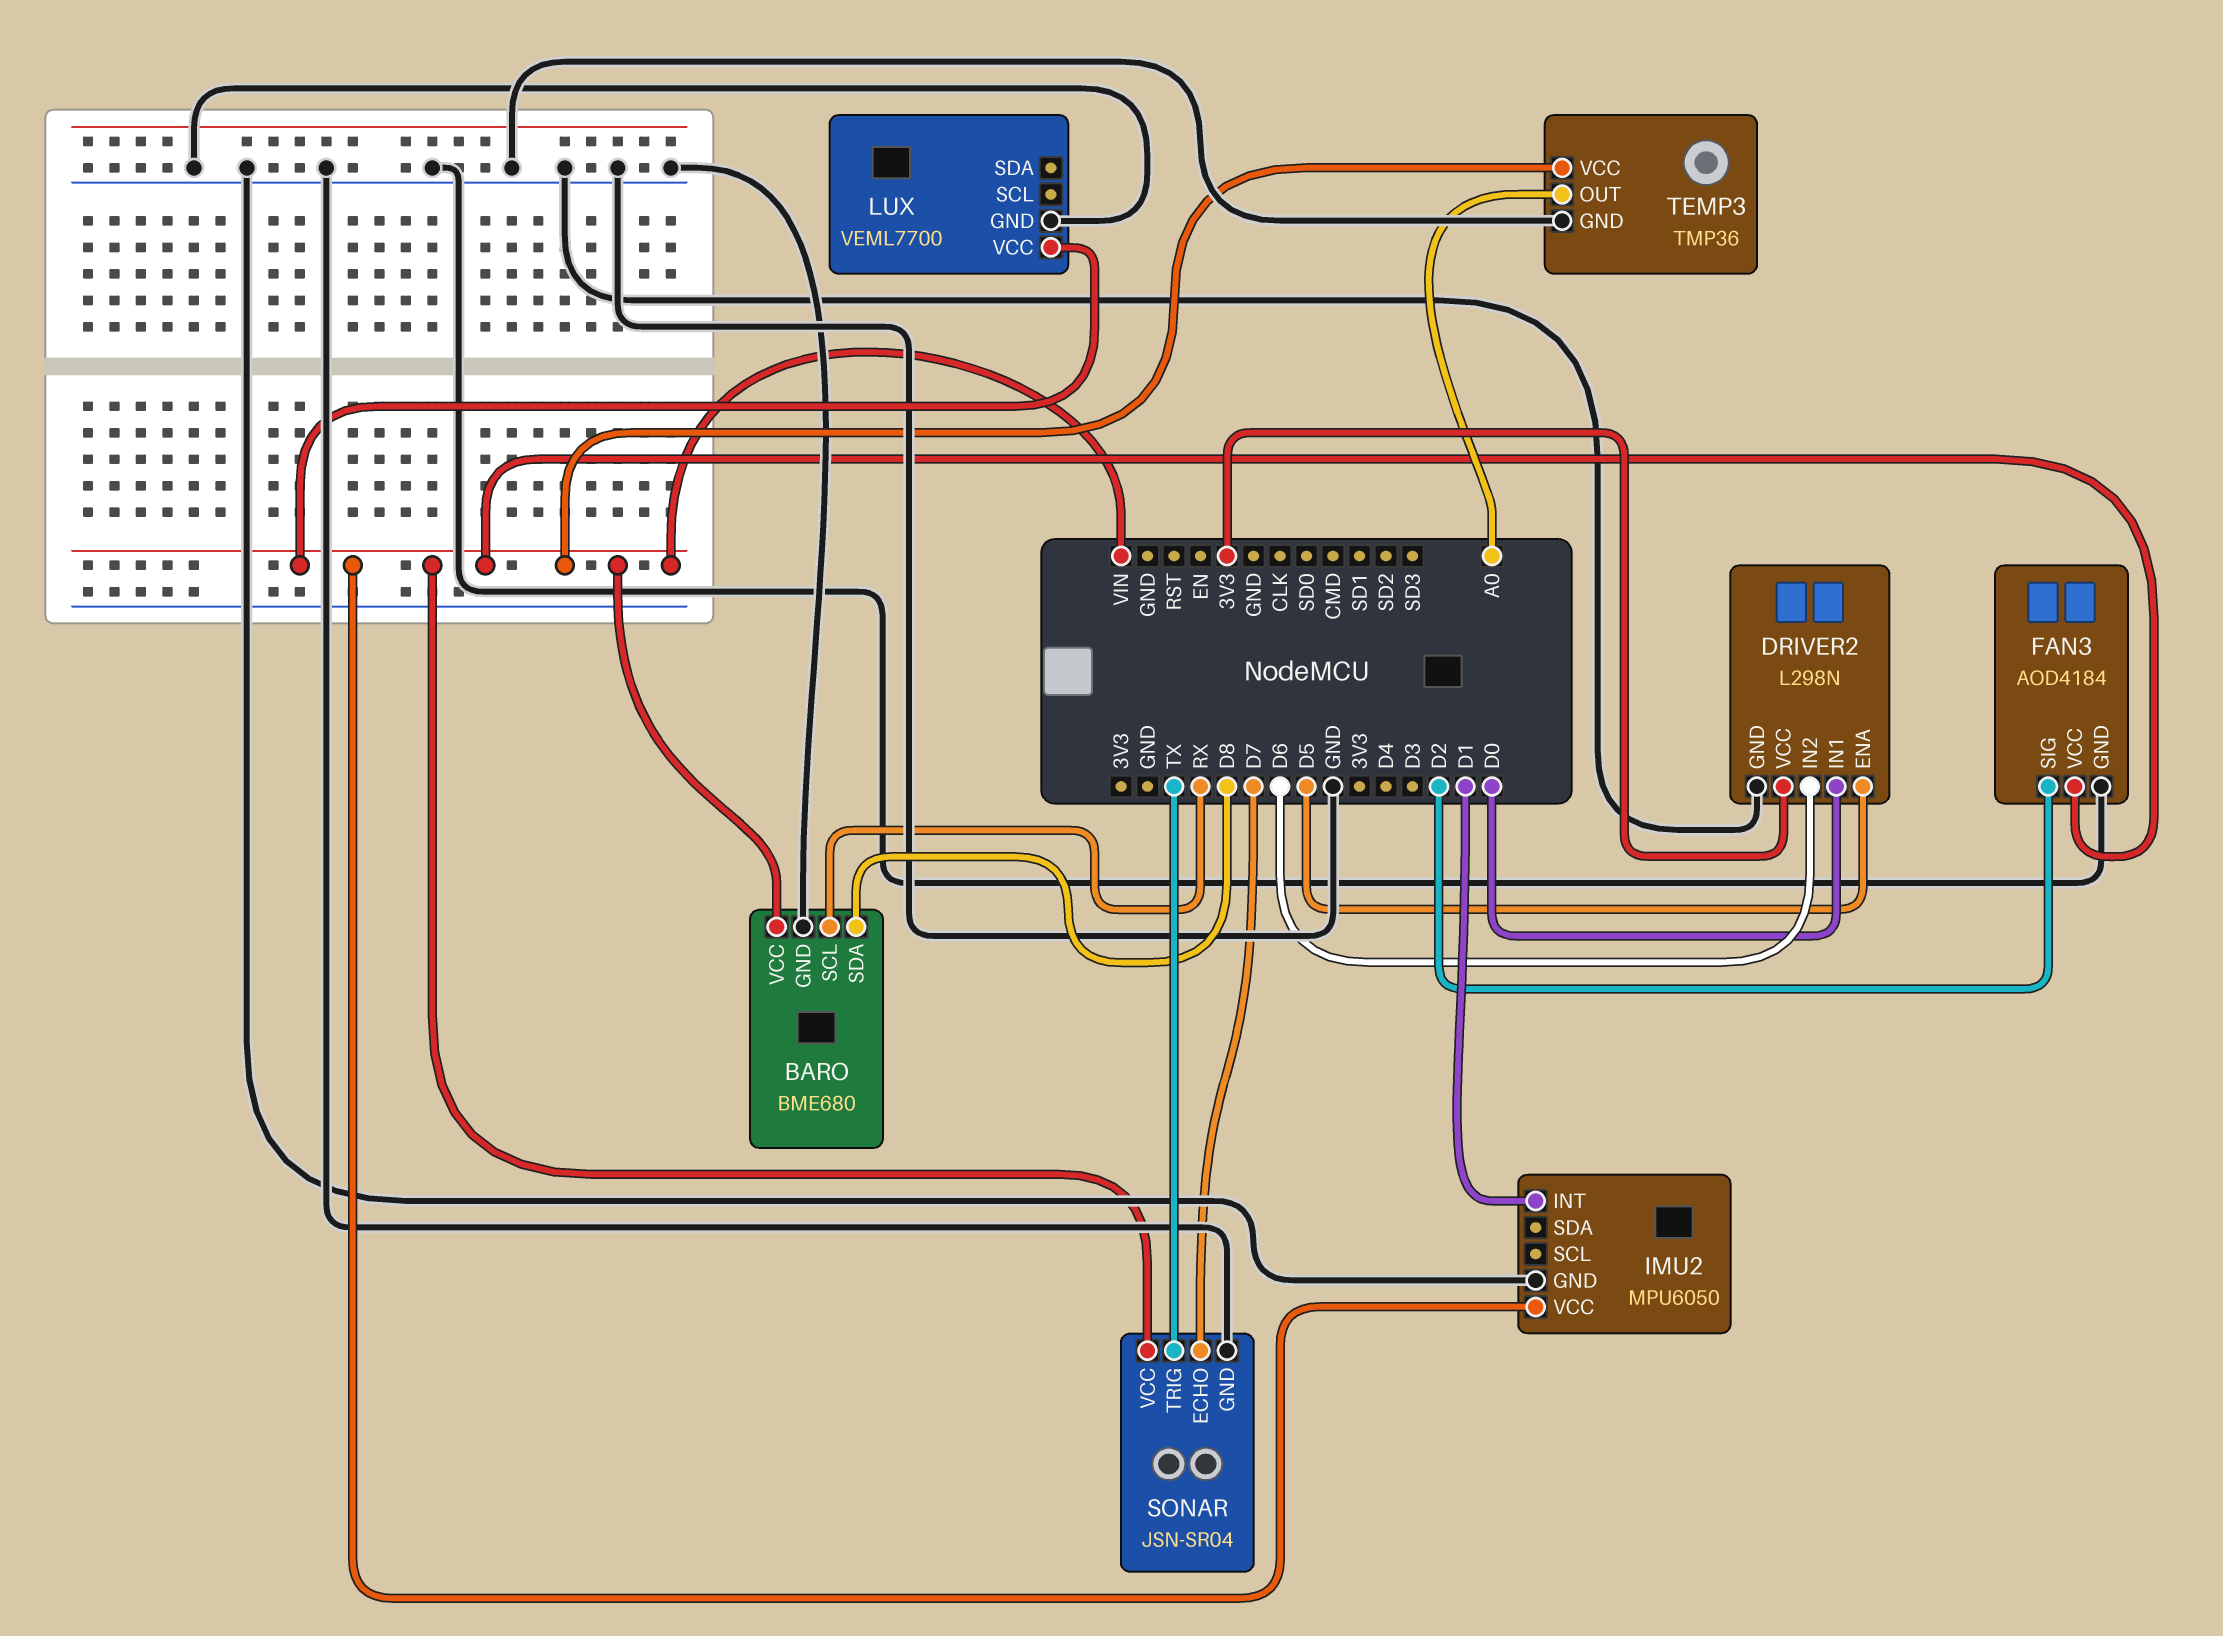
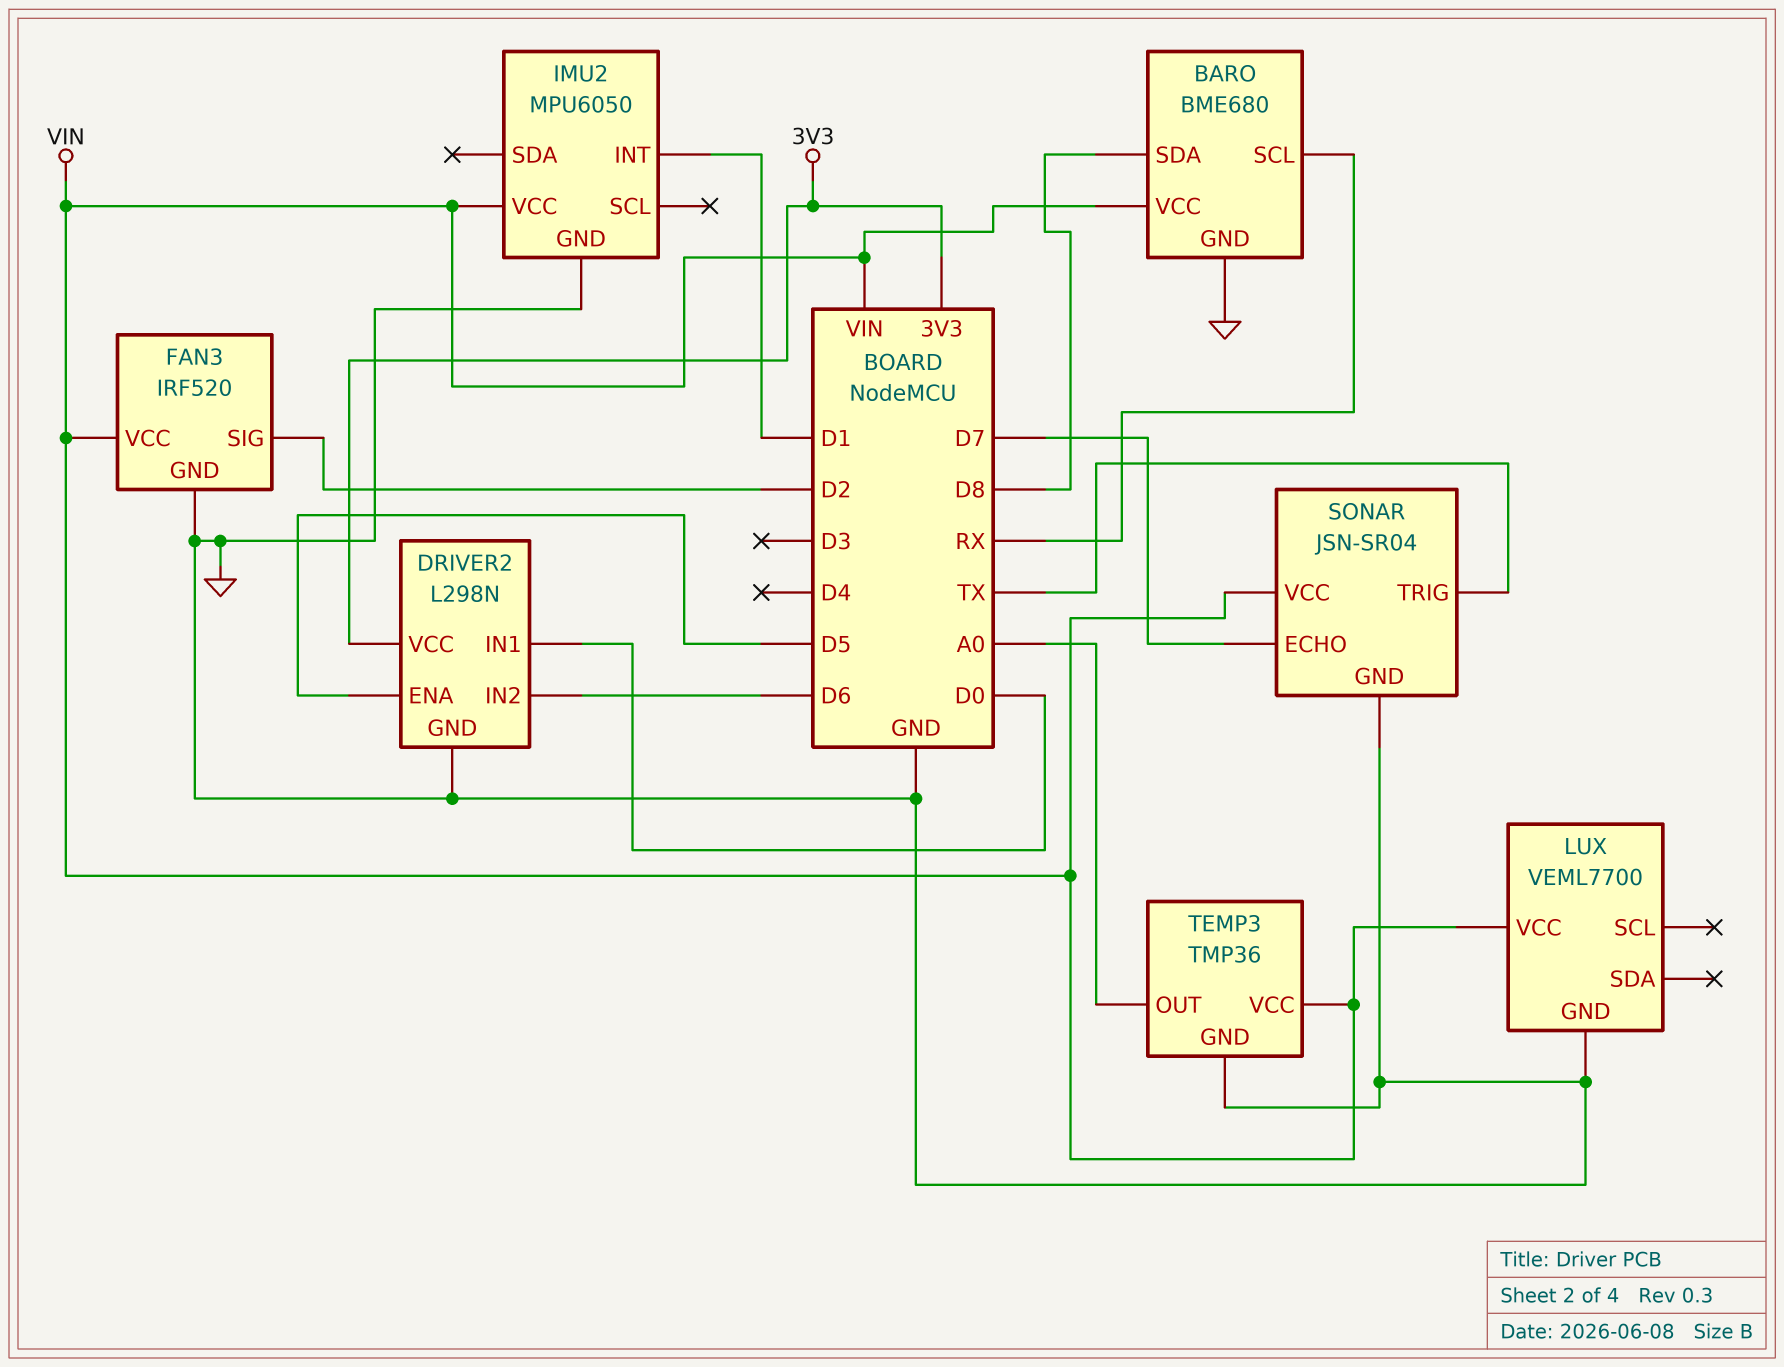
FAN3: AOD4184 -> IRF520

